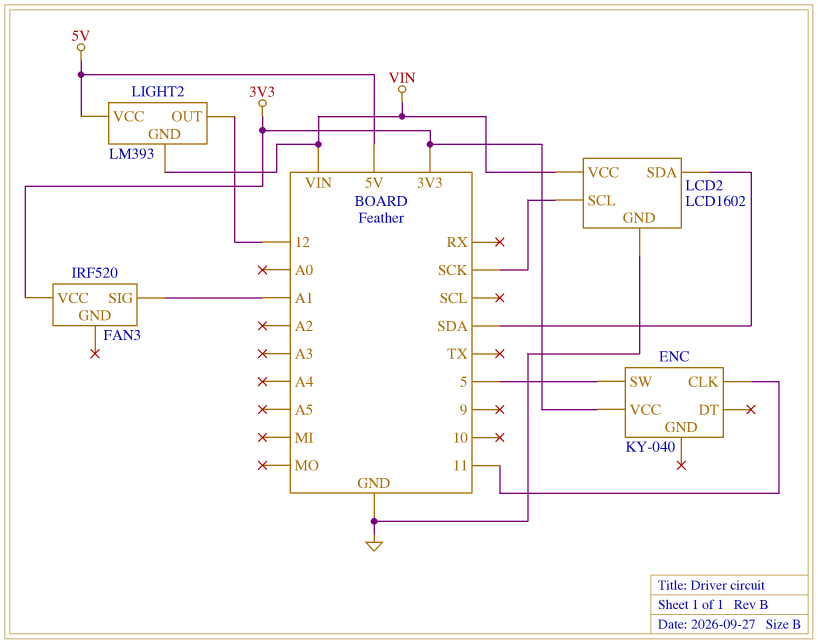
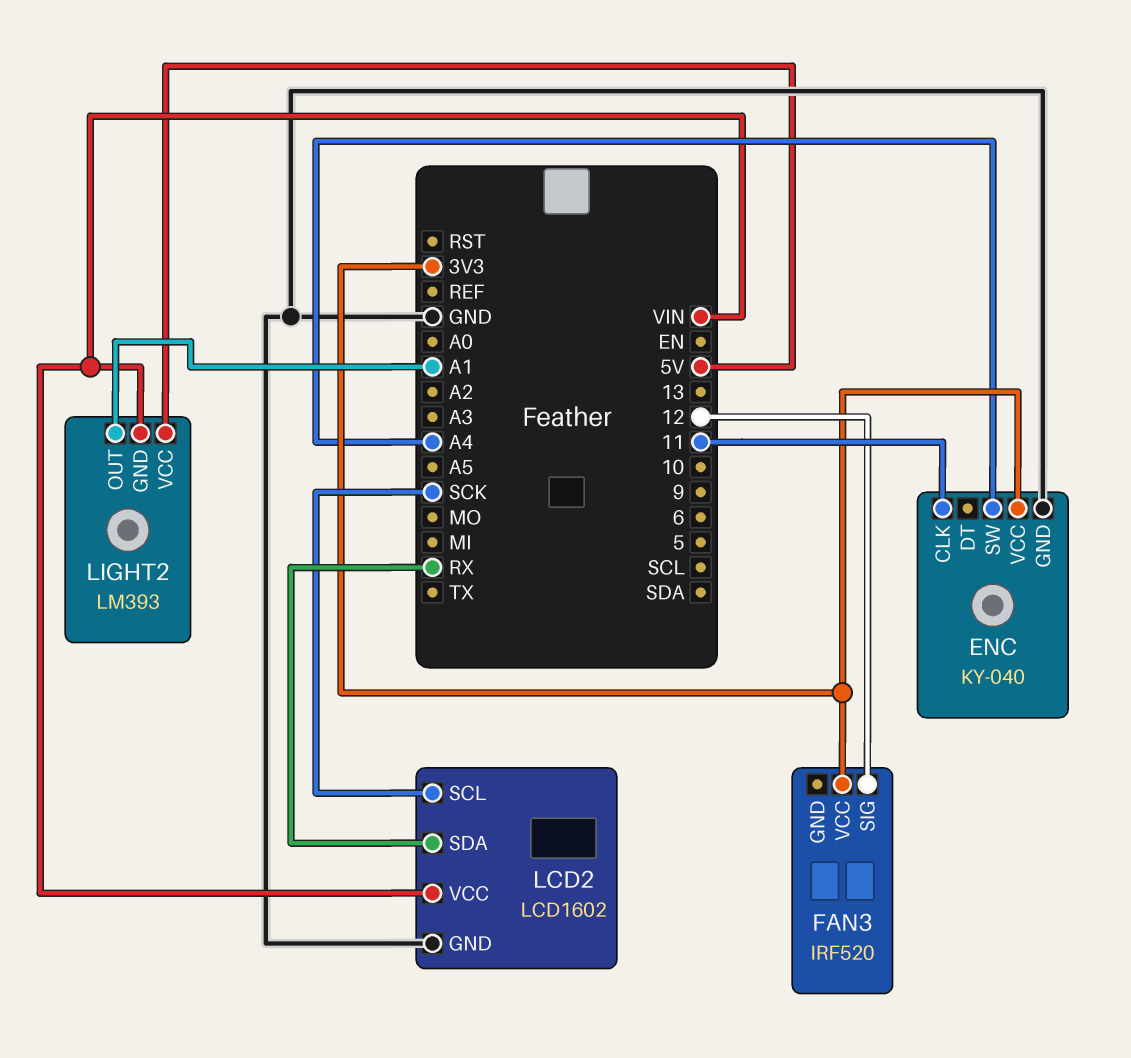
ENC pin GND: none -> GND
ENC pin SW: 5 -> A4
FAN3 pin SIG: A1 -> 12
LCD2 pin SDA: SDA -> RX
LIGHT2 pin OUT: 12 -> A1

